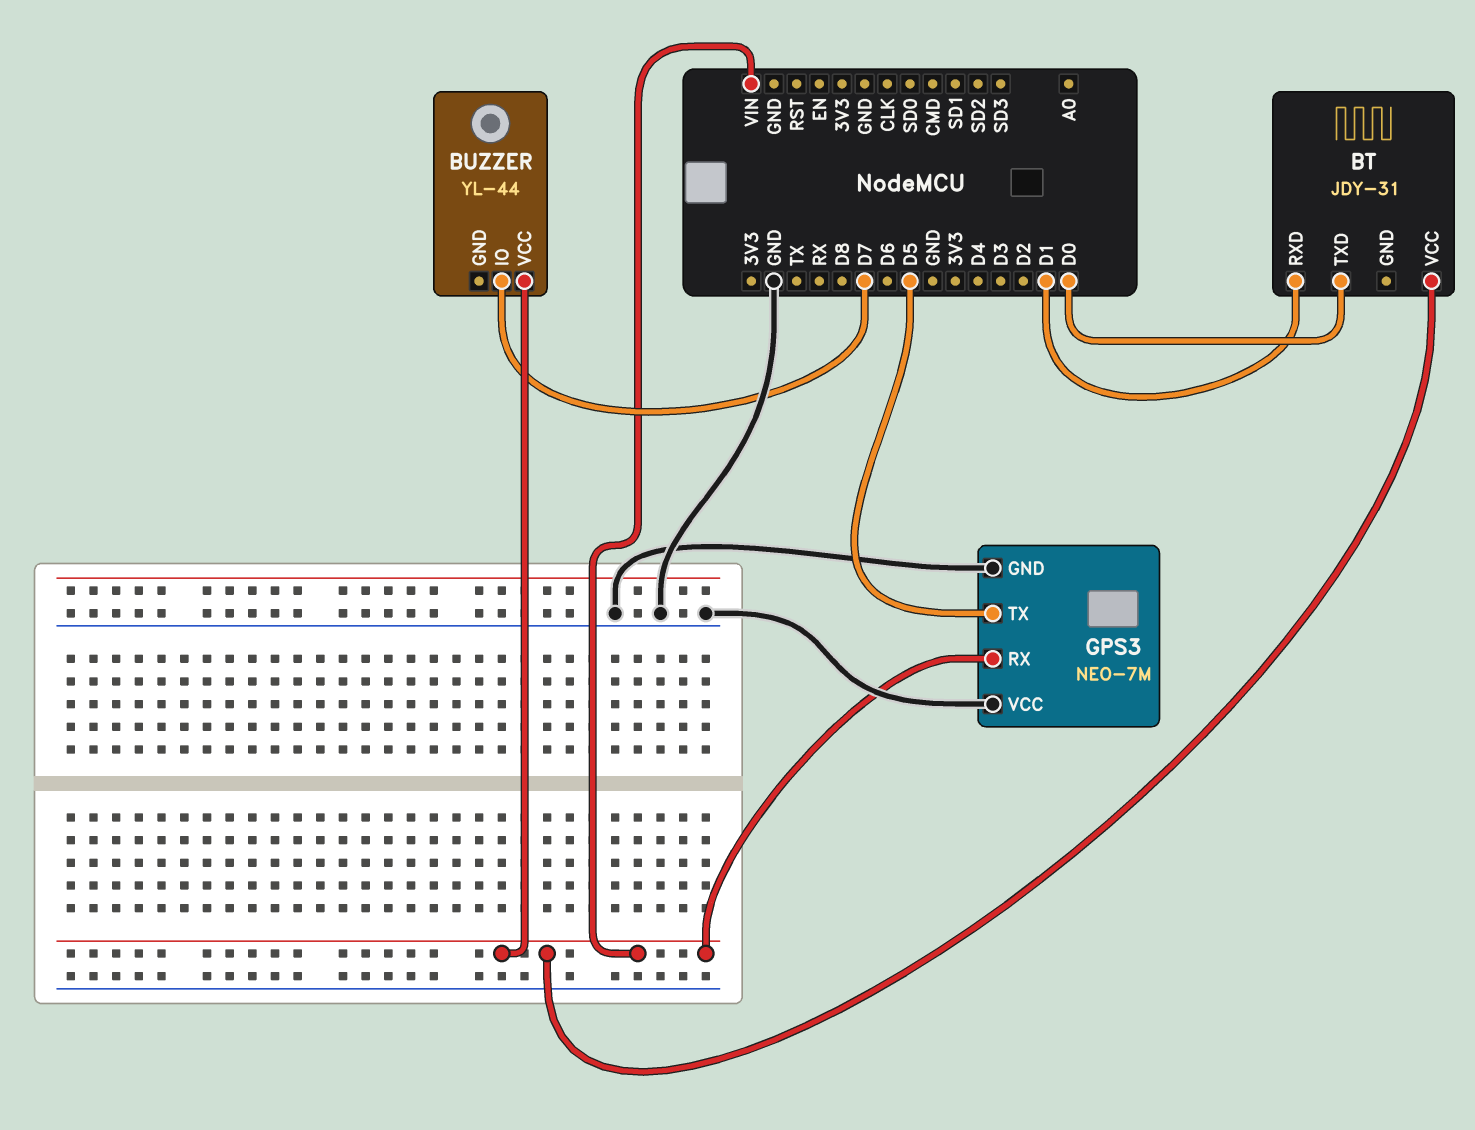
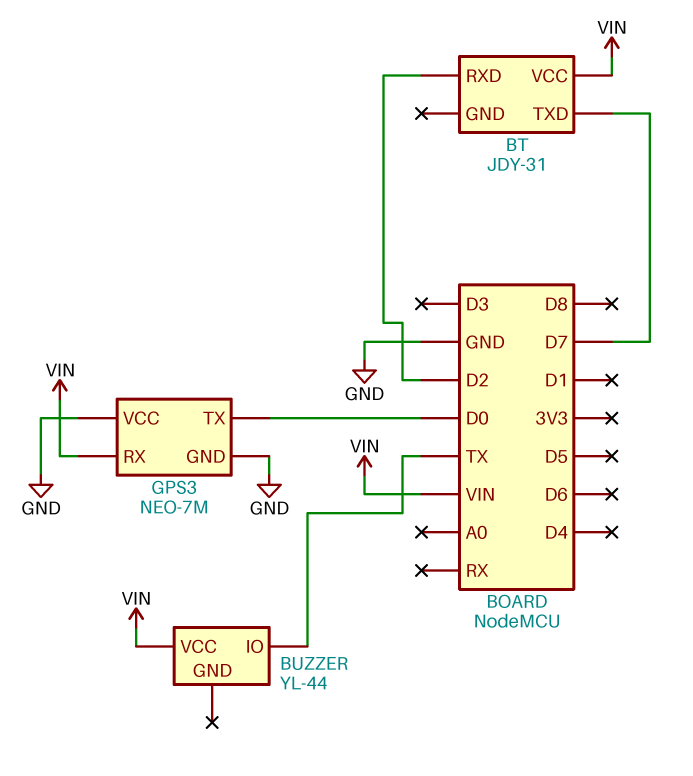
BT pin RXD: D1 -> D2
BT pin TXD: D0 -> D7
BUZZER pin IO: D7 -> TX
GPS3 pin TX: D5 -> D0

